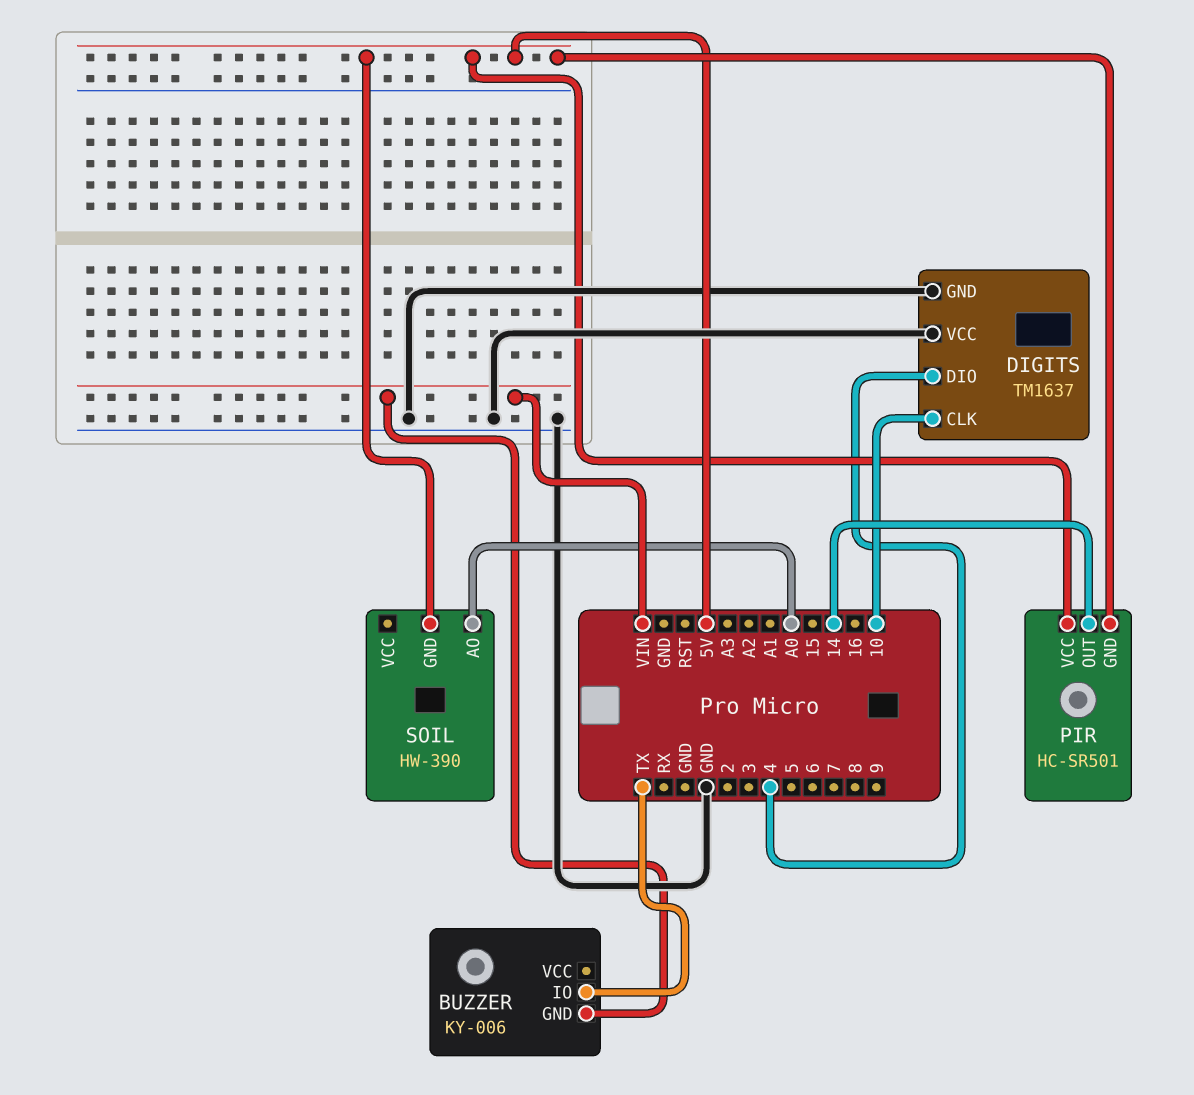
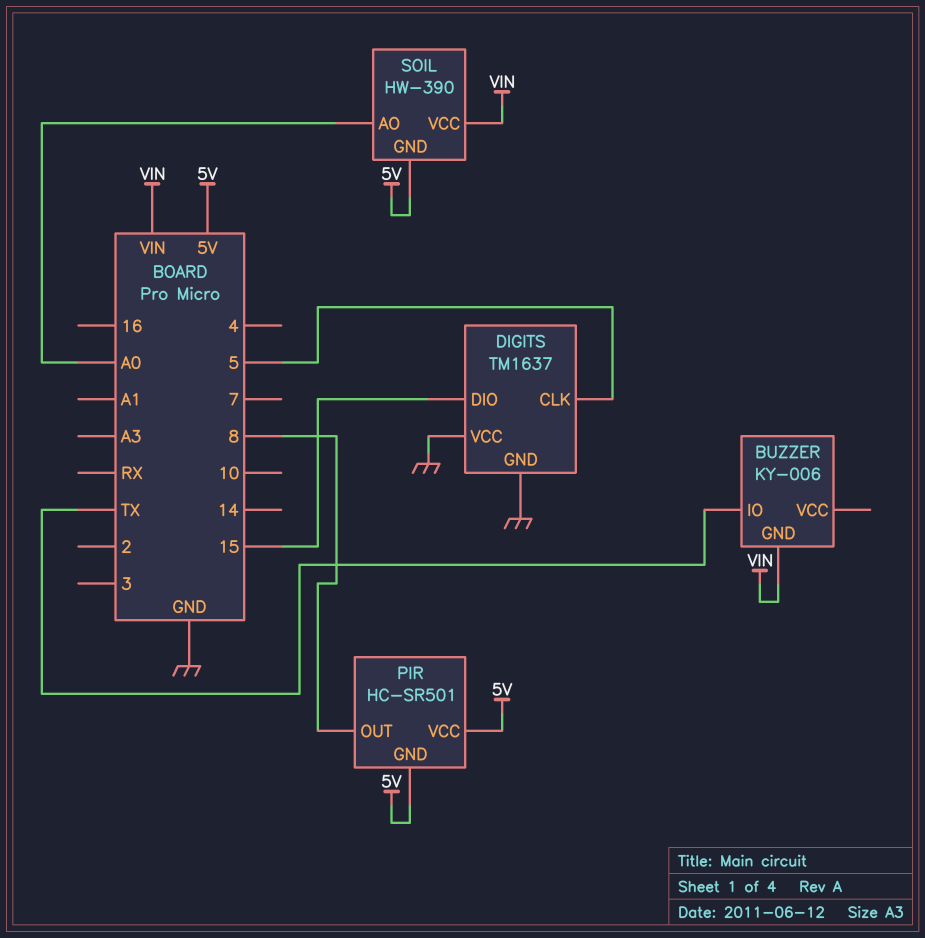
DIGITS pin CLK: 10 -> 5
DIGITS pin DIO: 4 -> 15
PIR pin OUT: 14 -> 8
SOIL pin VCC: none -> VIN

